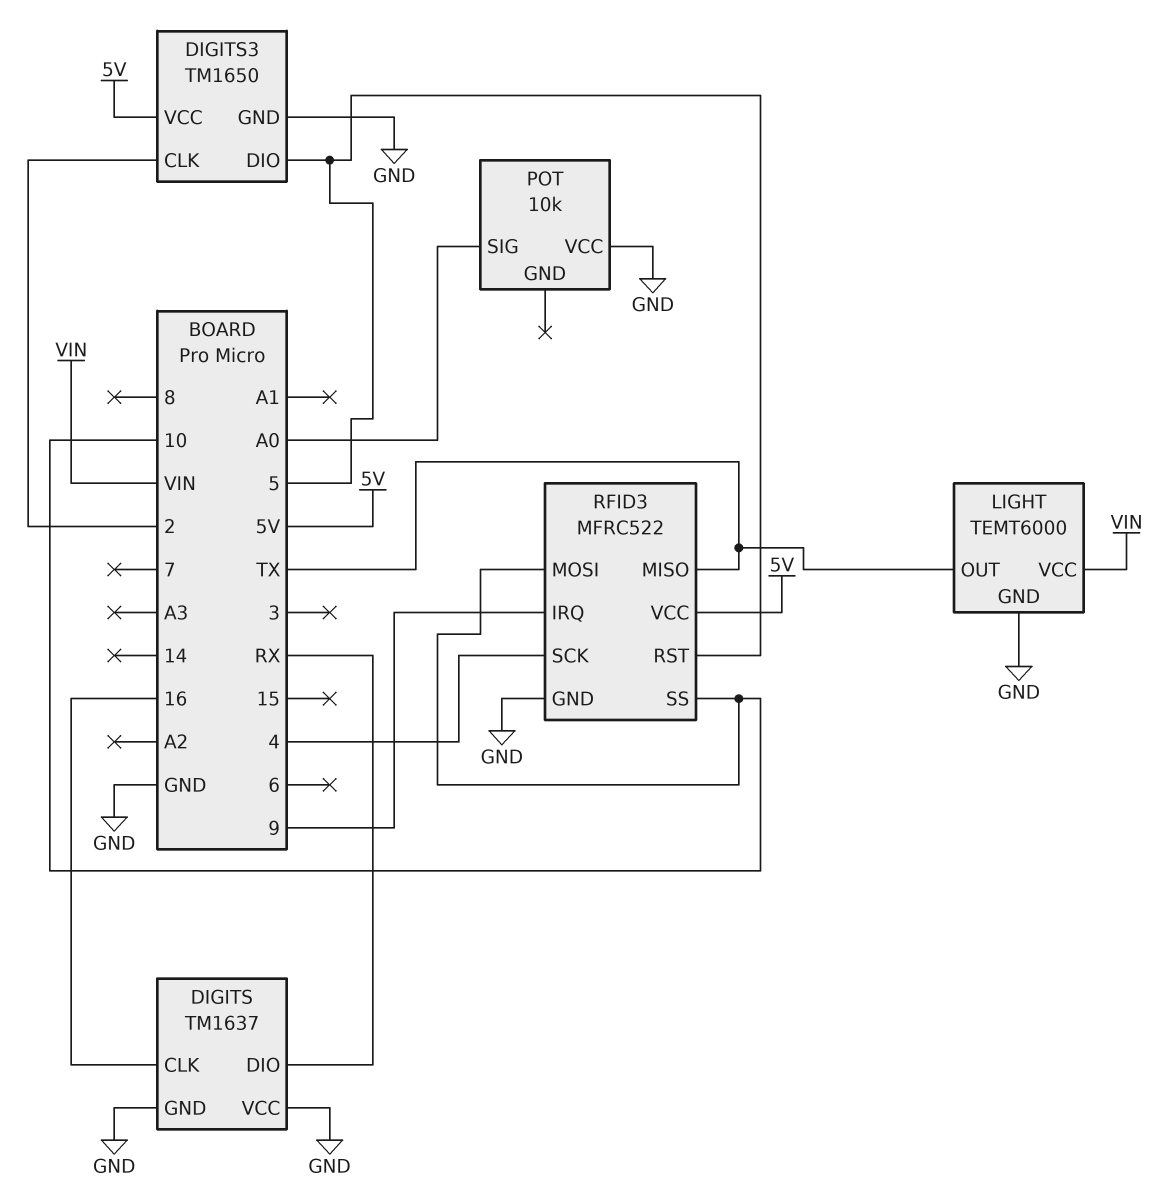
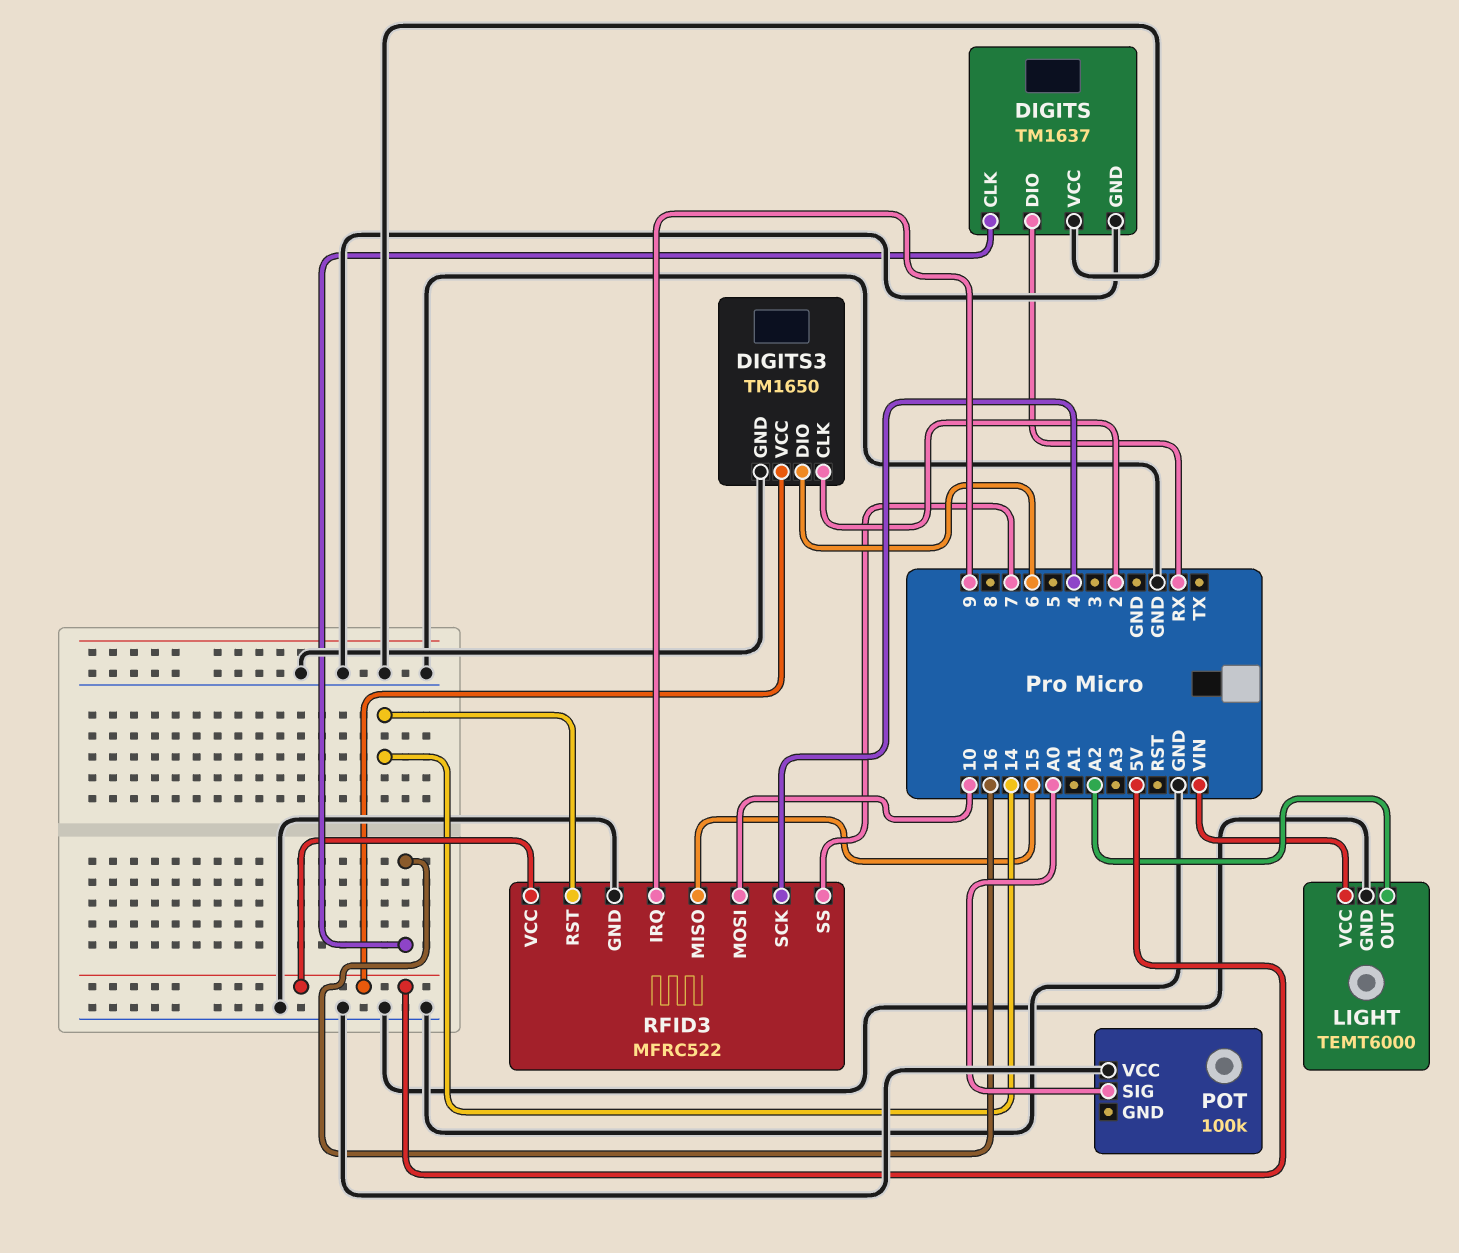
DIGITS3 pin DIO: 5 -> 6
LIGHT pin OUT: TX -> A2
POT: 10k -> 100k
RFID3 pin MISO: TX -> 15
RFID3 pin RST: 5 -> 14
RFID3 pin SS: 10 -> 7

